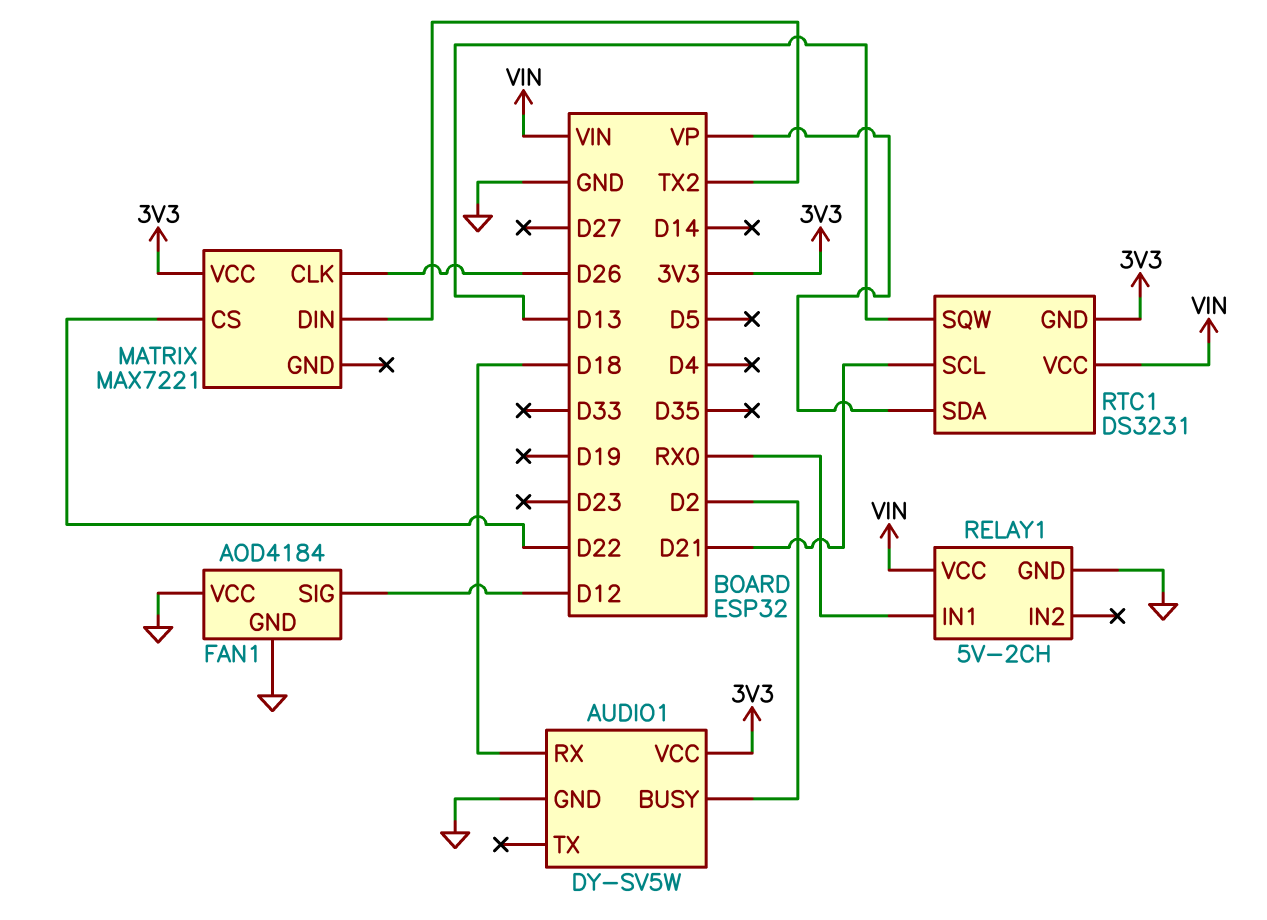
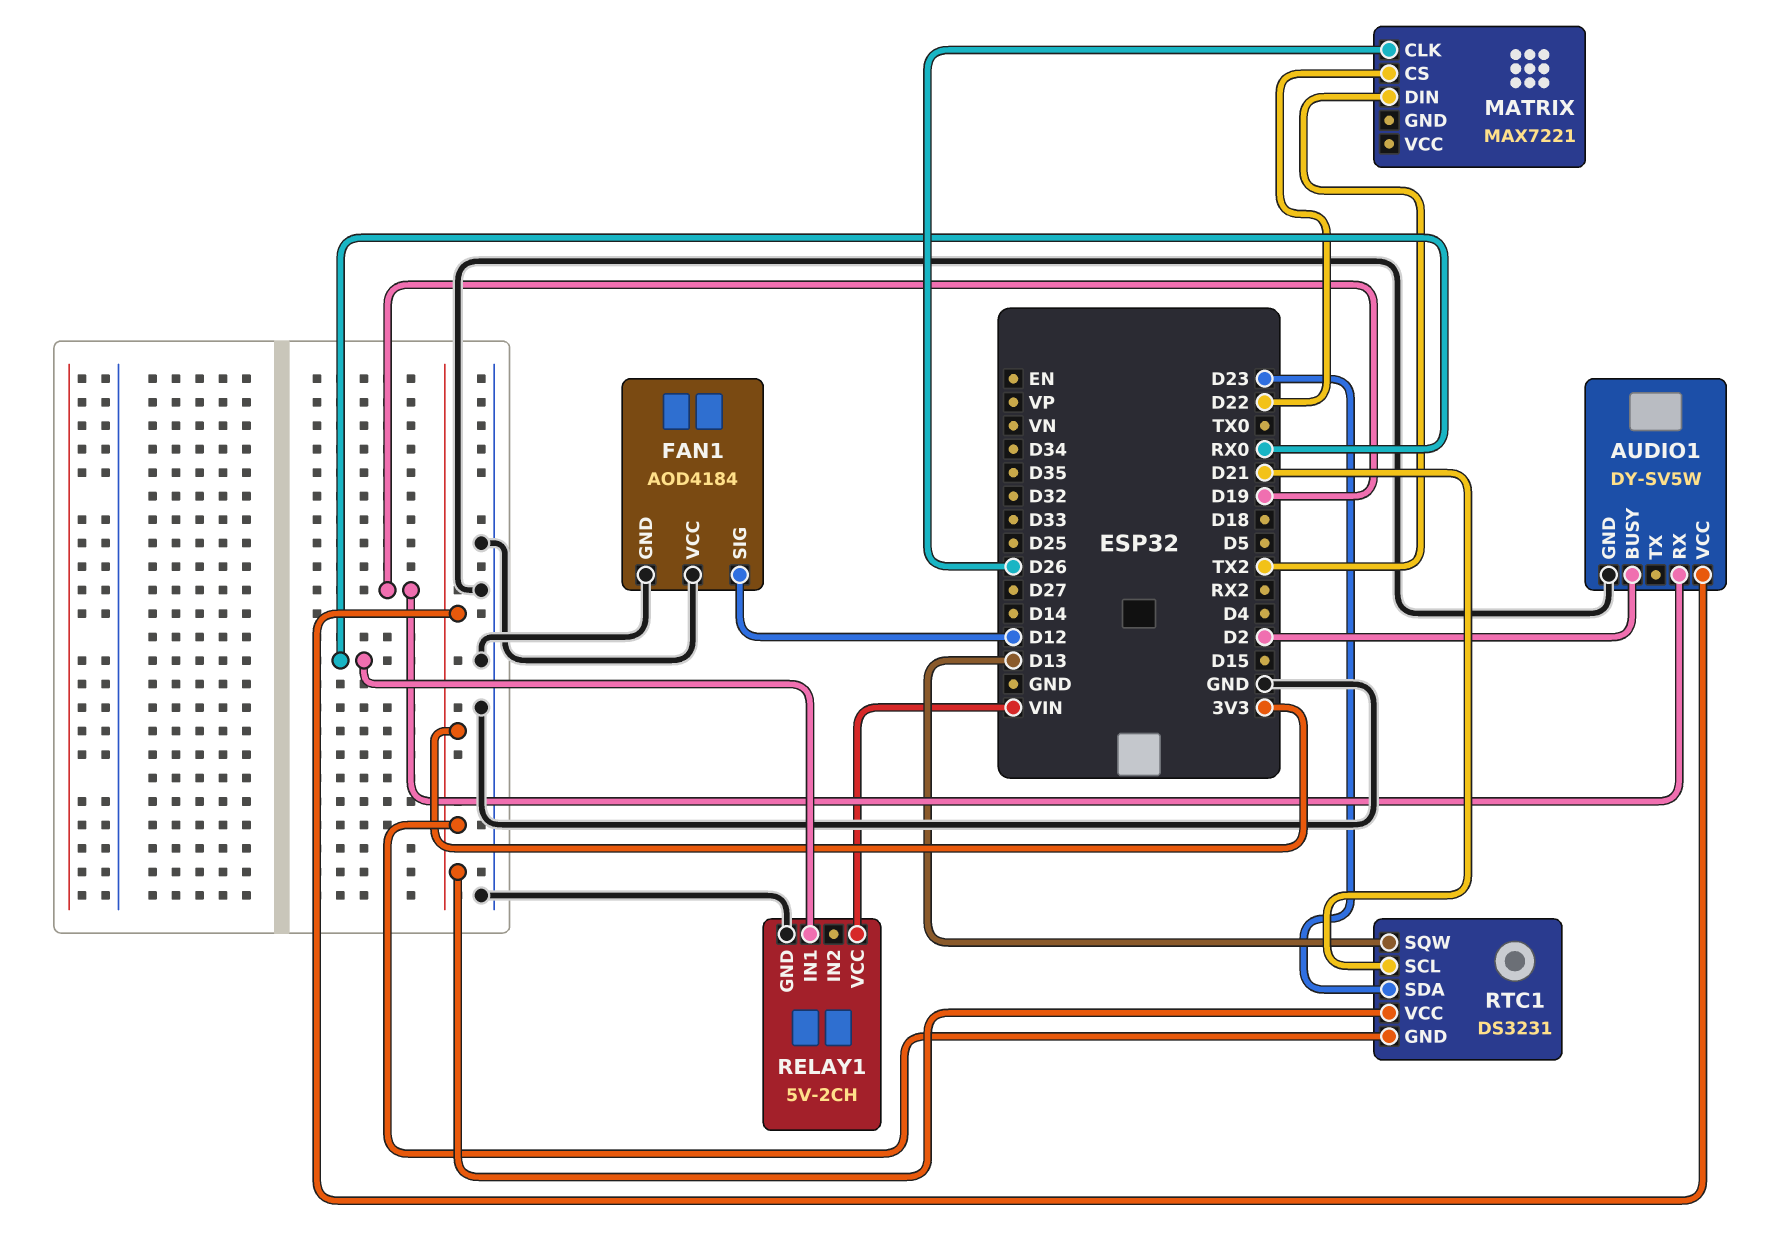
AUDIO1 pin RX: D18 -> D19
MATRIX pin VCC: 3V3 -> none
RTC1 pin SDA: VP -> D23
RTC1 pin VCC: VIN -> 3V3

